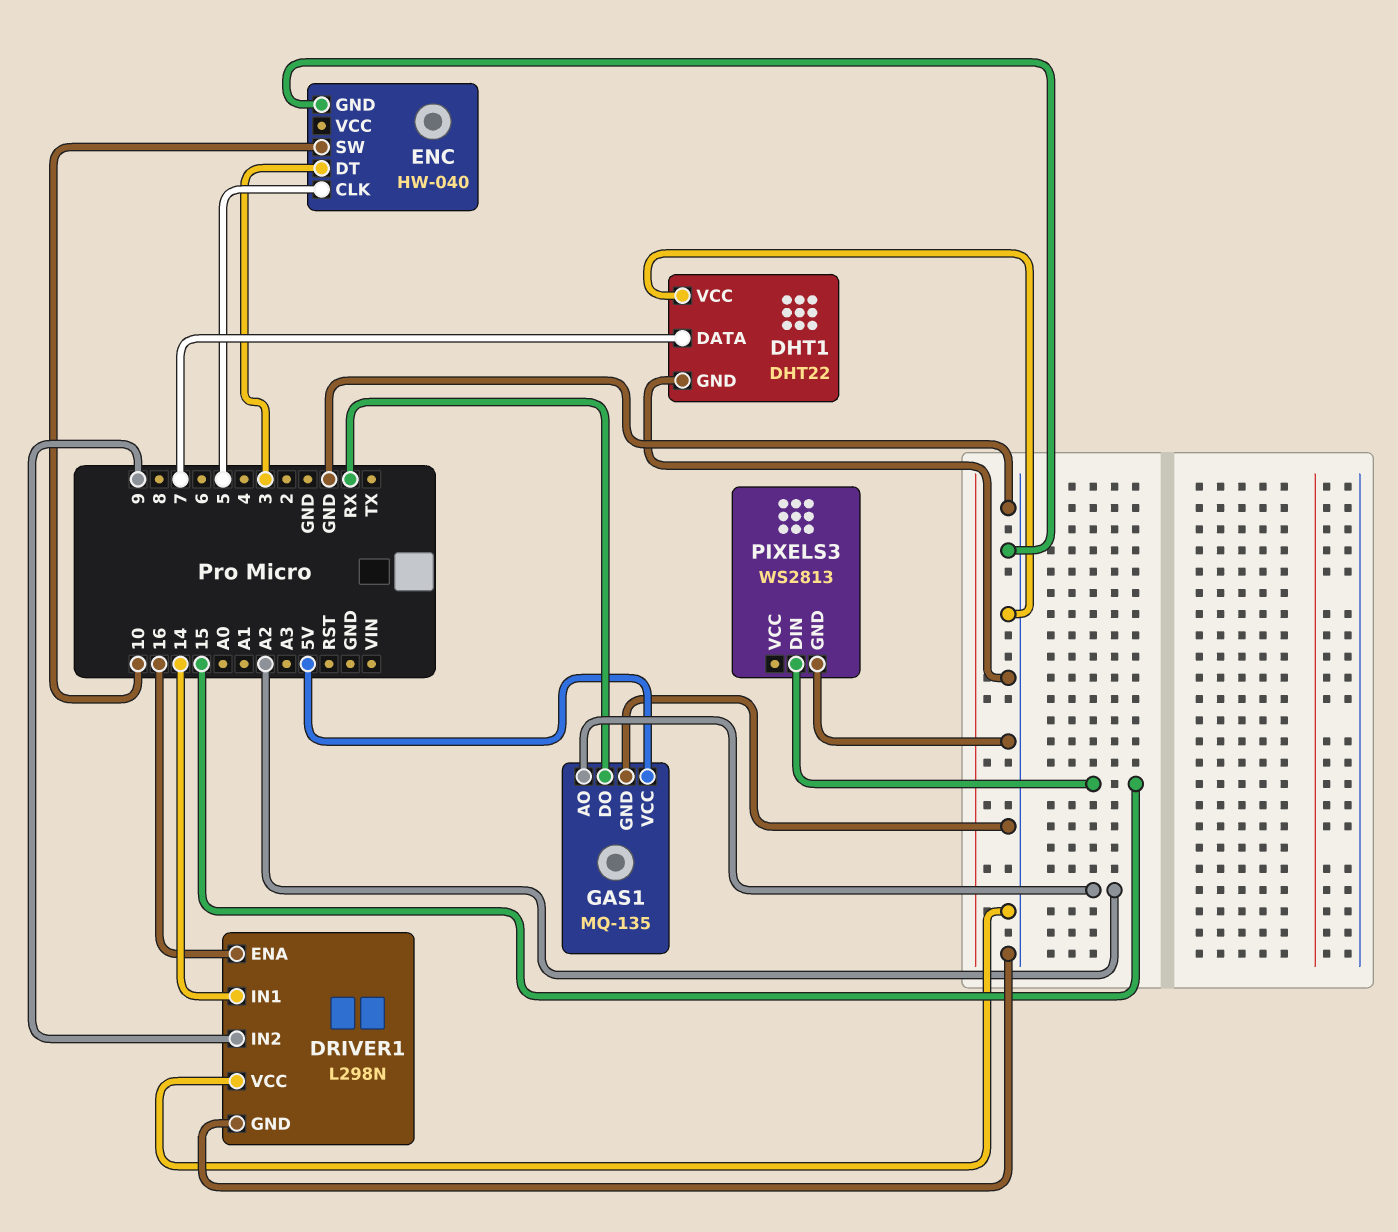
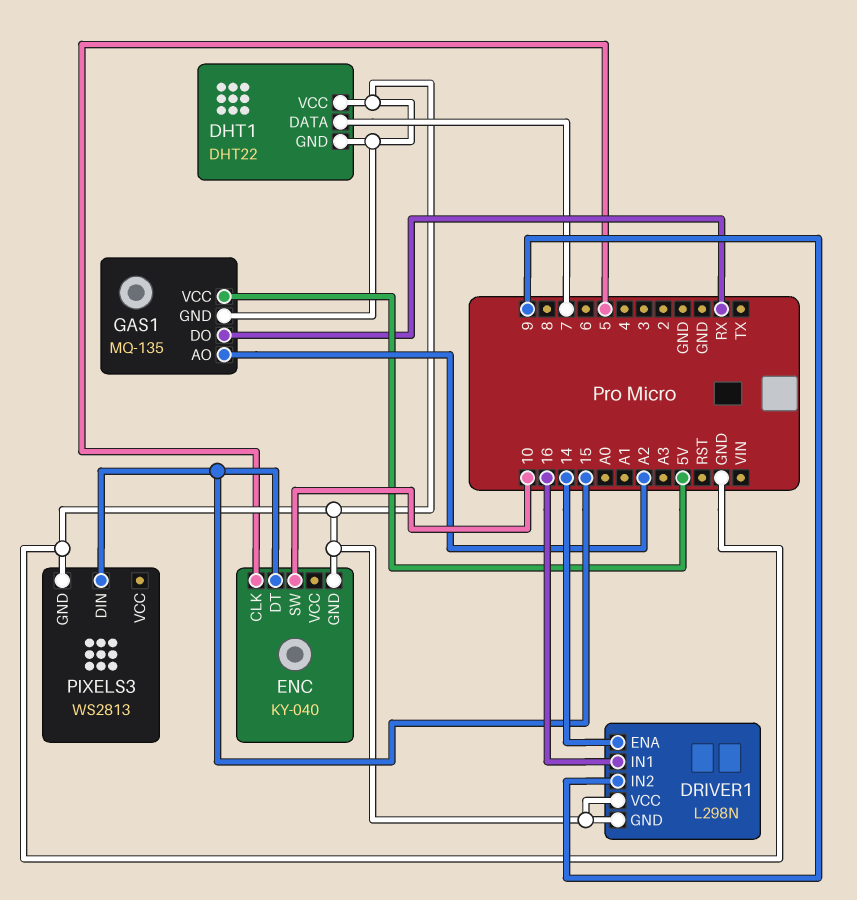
DRIVER1 pin ENA: 16 -> 14
DRIVER1 pin IN1: 14 -> 16
ENC: HW-040 -> KY-040
ENC pin DT: 3 -> 15

